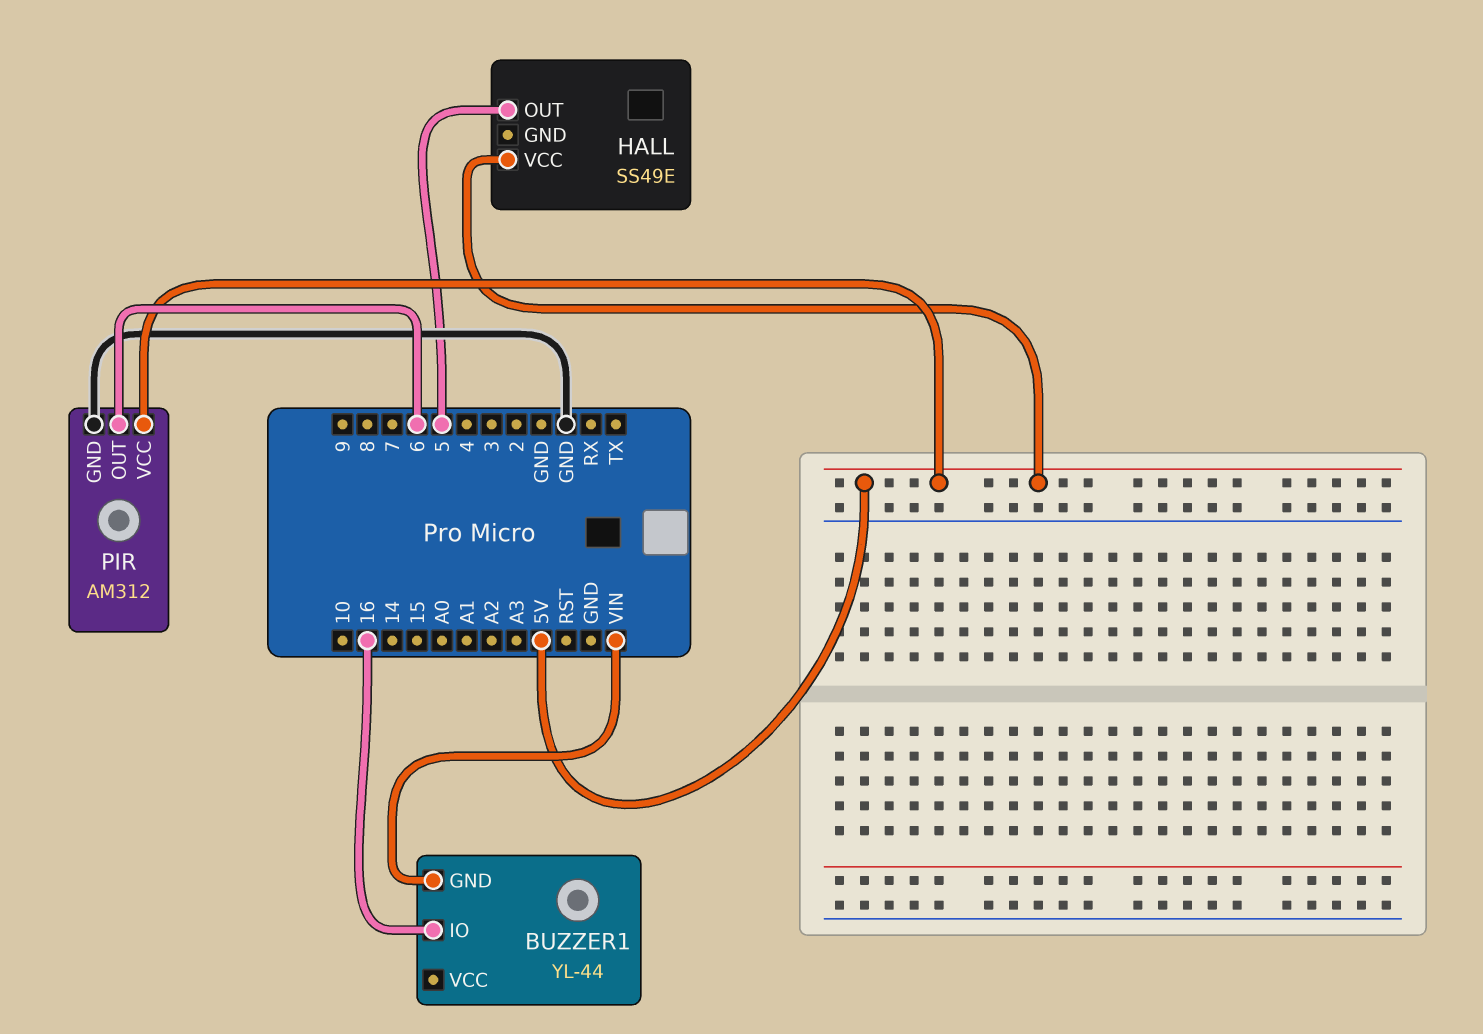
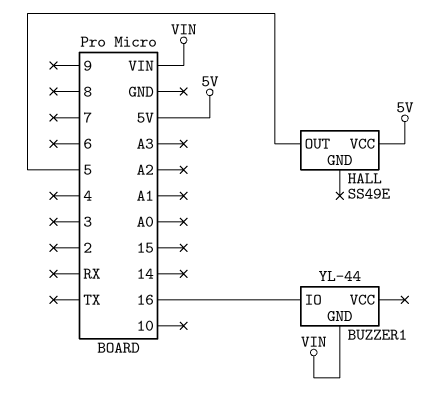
PIR: AM312 -> none
PIR pin GND: GND -> none
PIR pin OUT: 6 -> none
PIR pin VCC: 5V -> none

